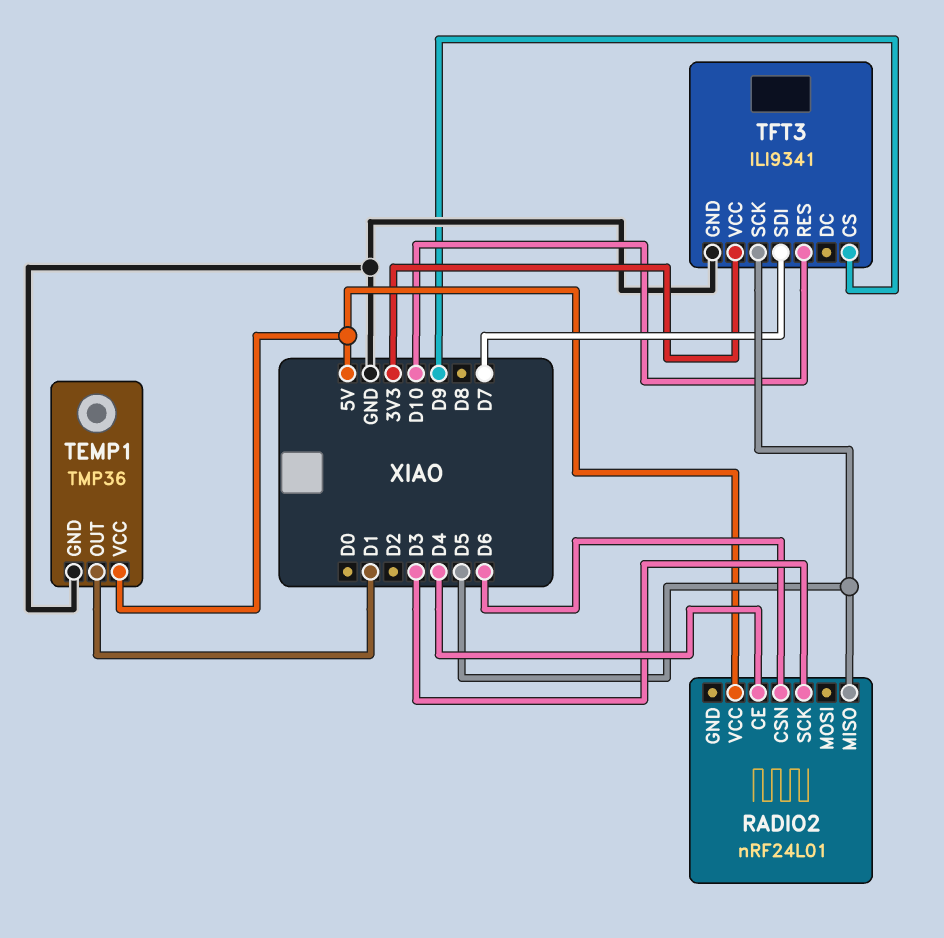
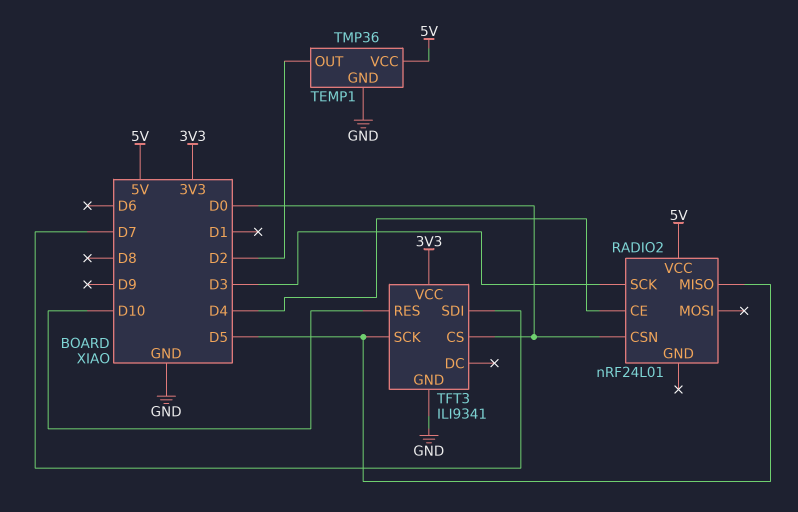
RADIO2 pin CSN: D6 -> D0
TEMP1 pin OUT: D1 -> D2
TFT3 pin CS: D9 -> D0

